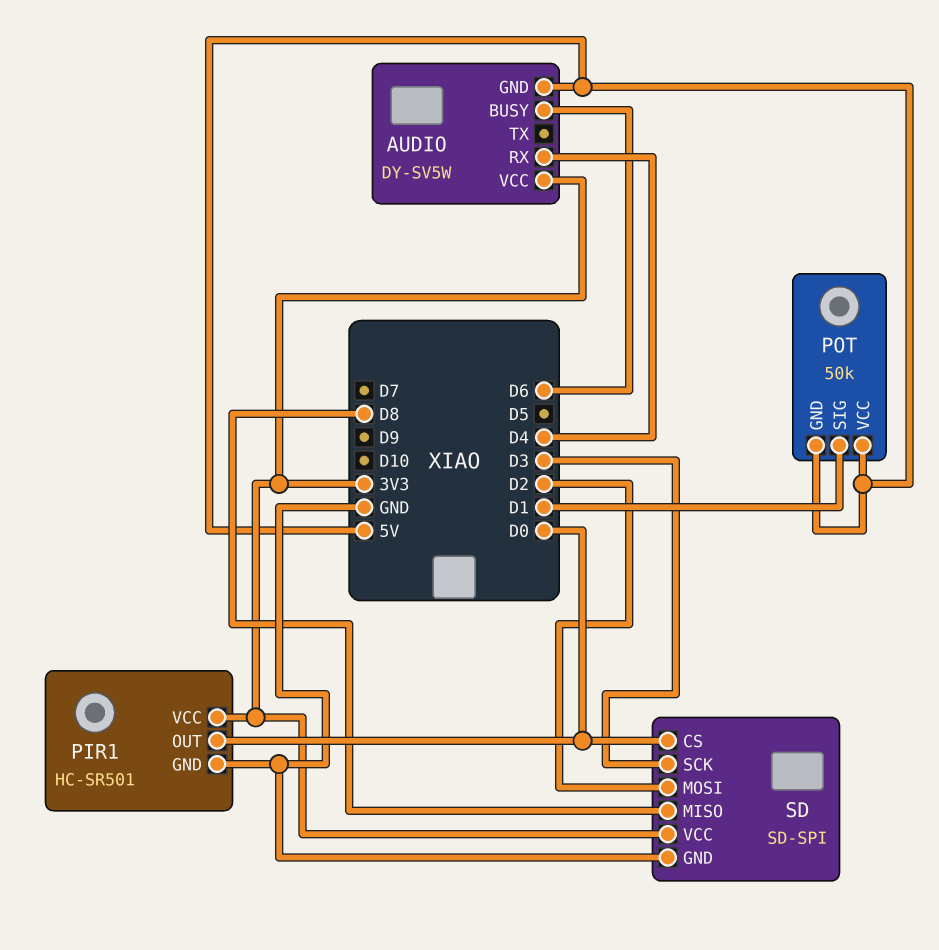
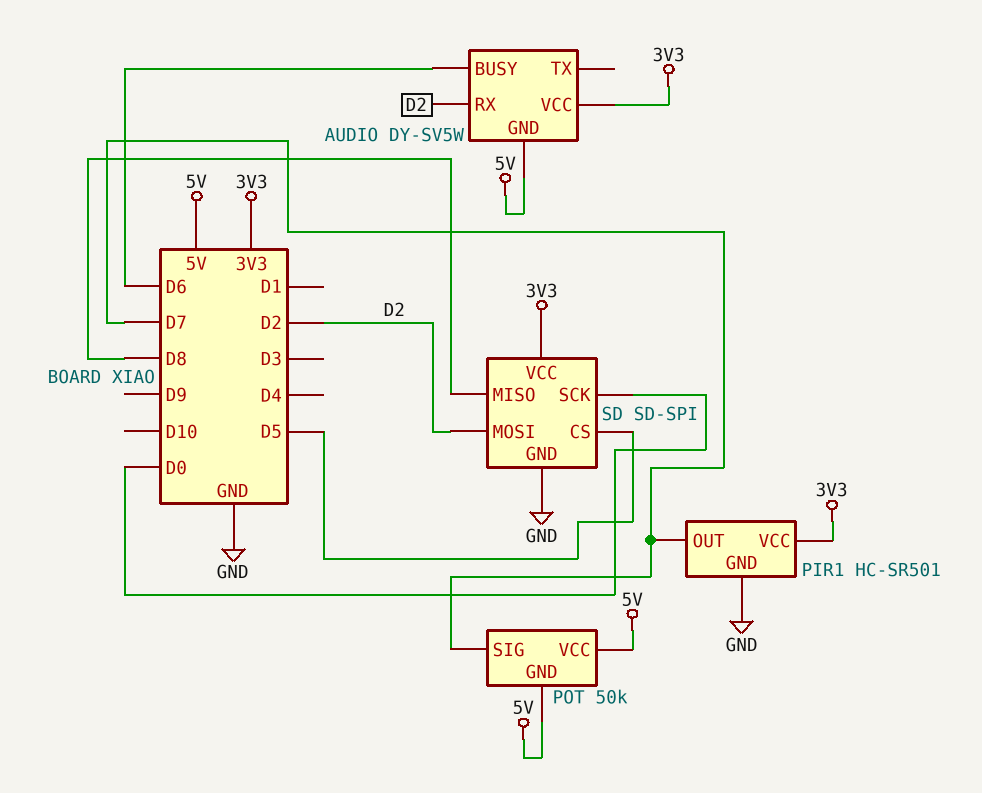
AUDIO pin RX: D4 -> D2
PIR1 pin OUT: D0 -> D7
POT pin SIG: D1 -> D7
SD pin CS: D0 -> D5
SD pin SCK: D3 -> D0

